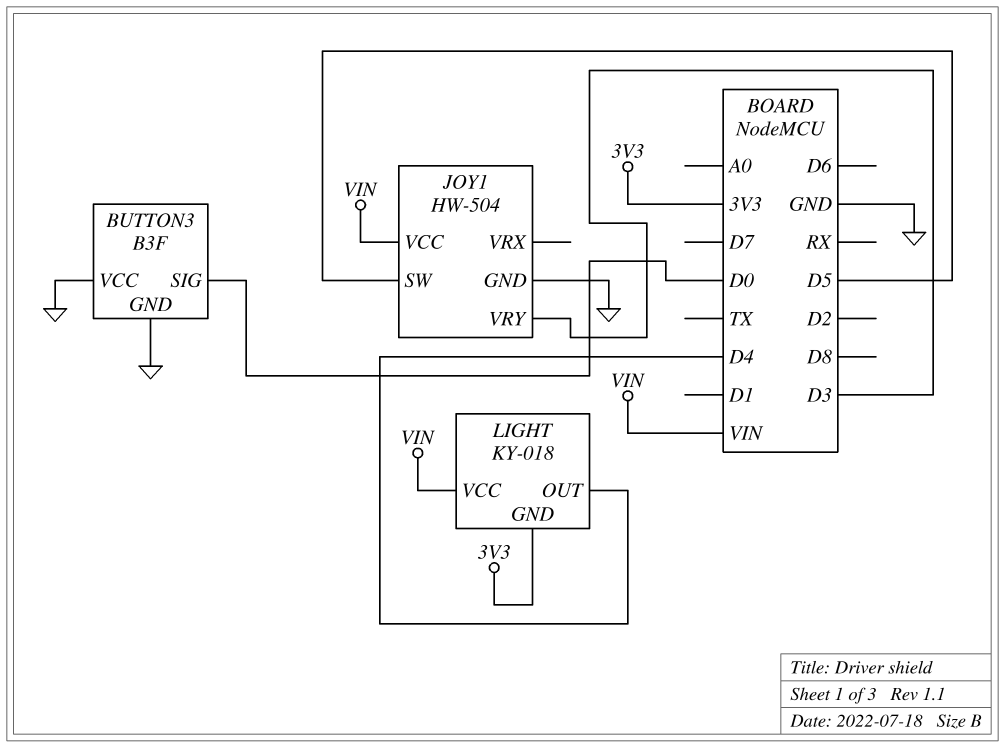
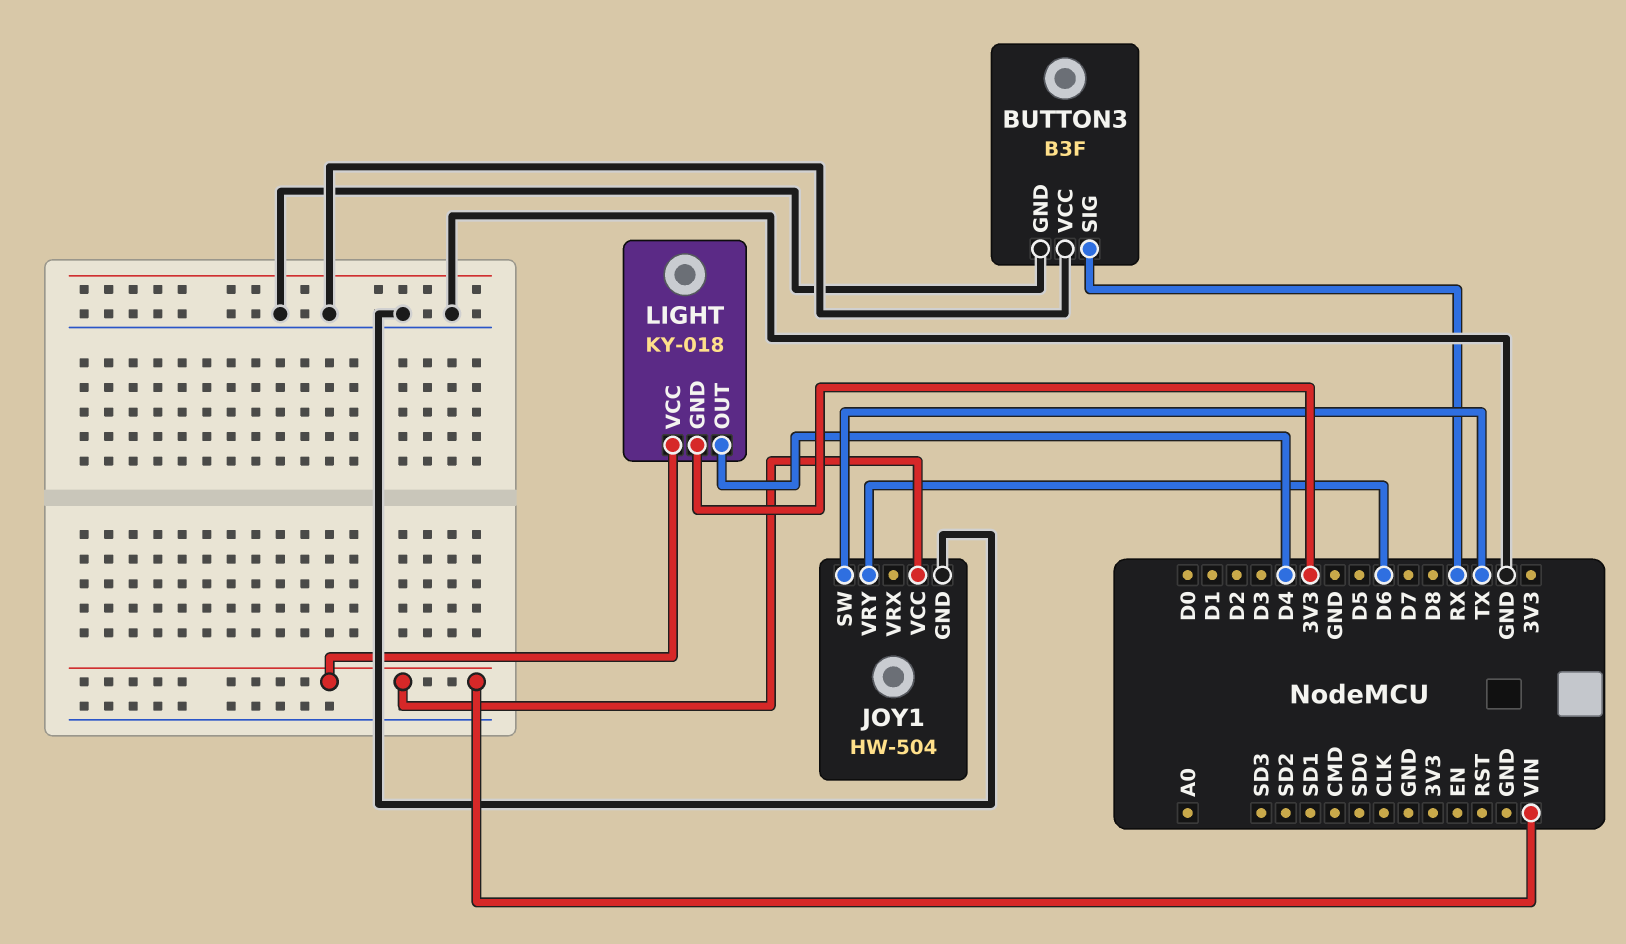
BUTTON3 pin SIG: D0 -> RX
JOY1 pin SW: D5 -> TX
JOY1 pin VRY: D3 -> D6

